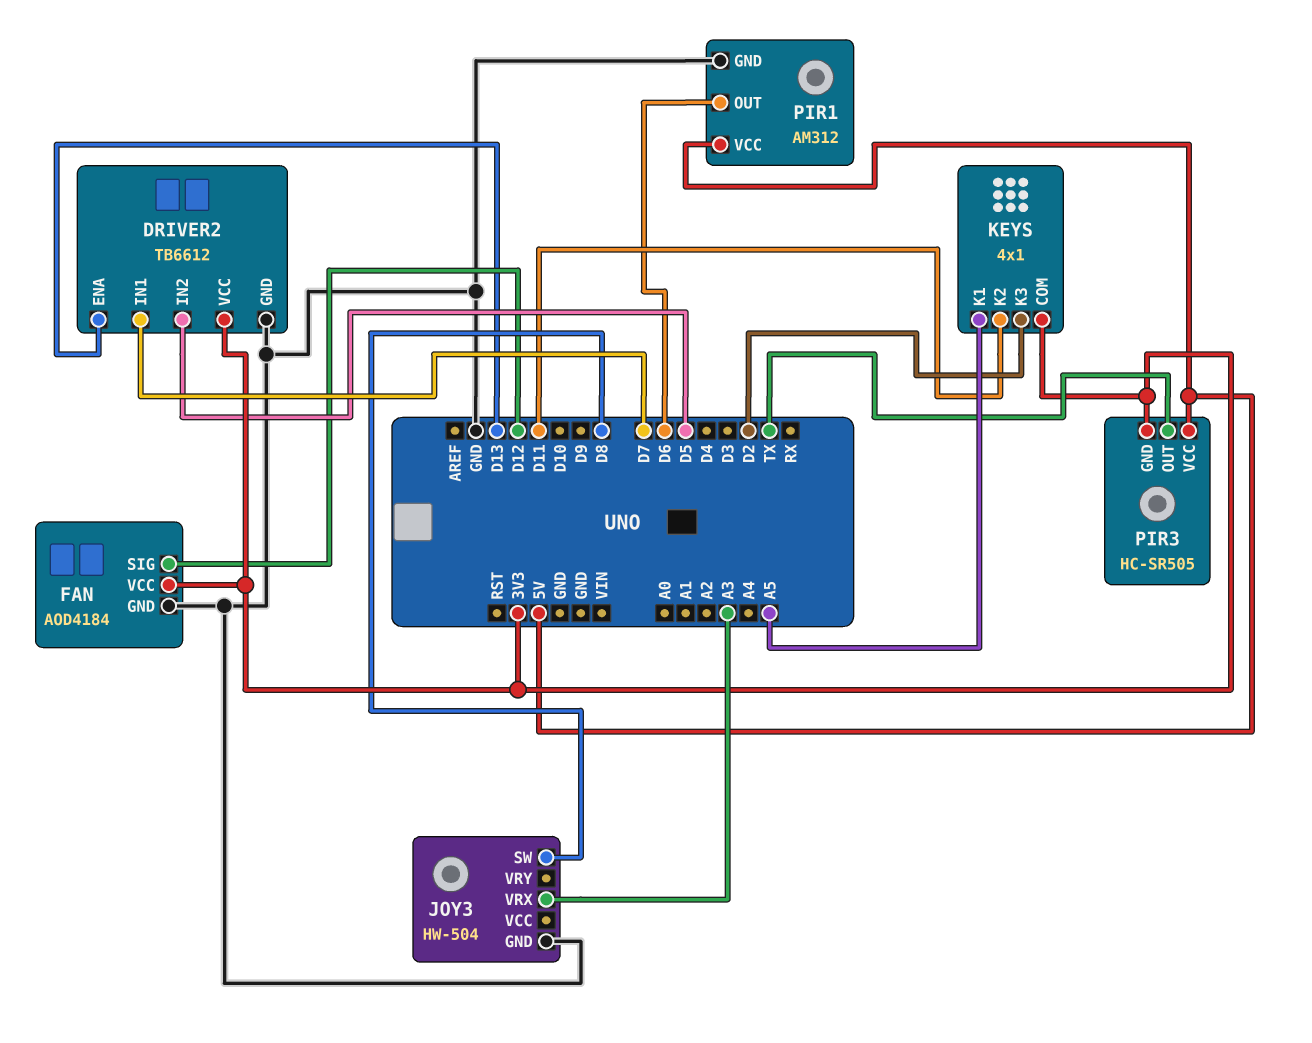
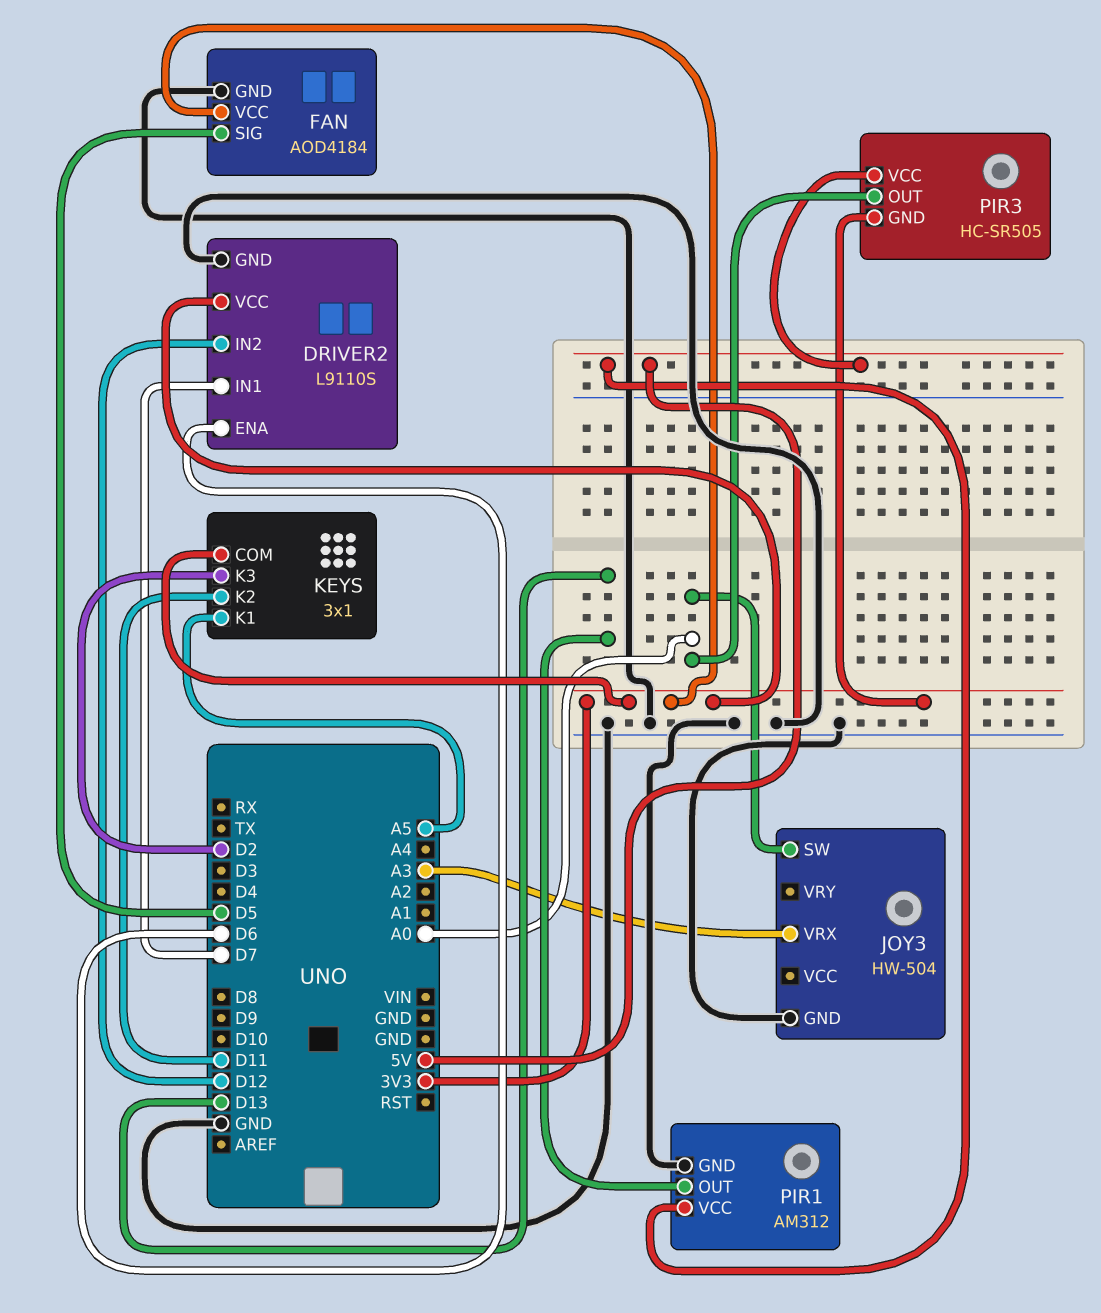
DRIVER2: TB6612 -> L9110S
DRIVER2 pin ENA: D13 -> D6
DRIVER2 pin IN2: D5 -> D12
FAN pin SIG: D12 -> D5
JOY3 pin SW: D8 -> A0
KEYS: 4x1 -> 3x1
PIR1 pin OUT: D6 -> D13
PIR3 pin OUT: TX -> A0

